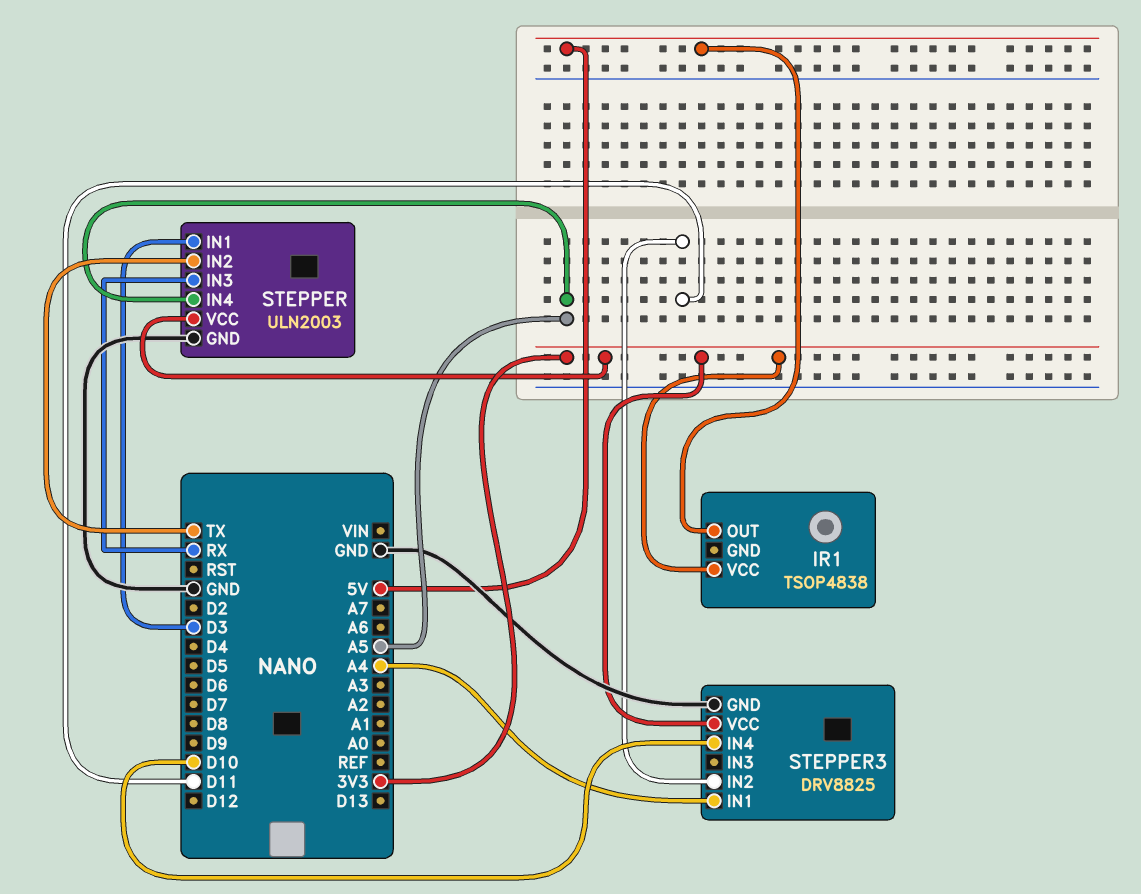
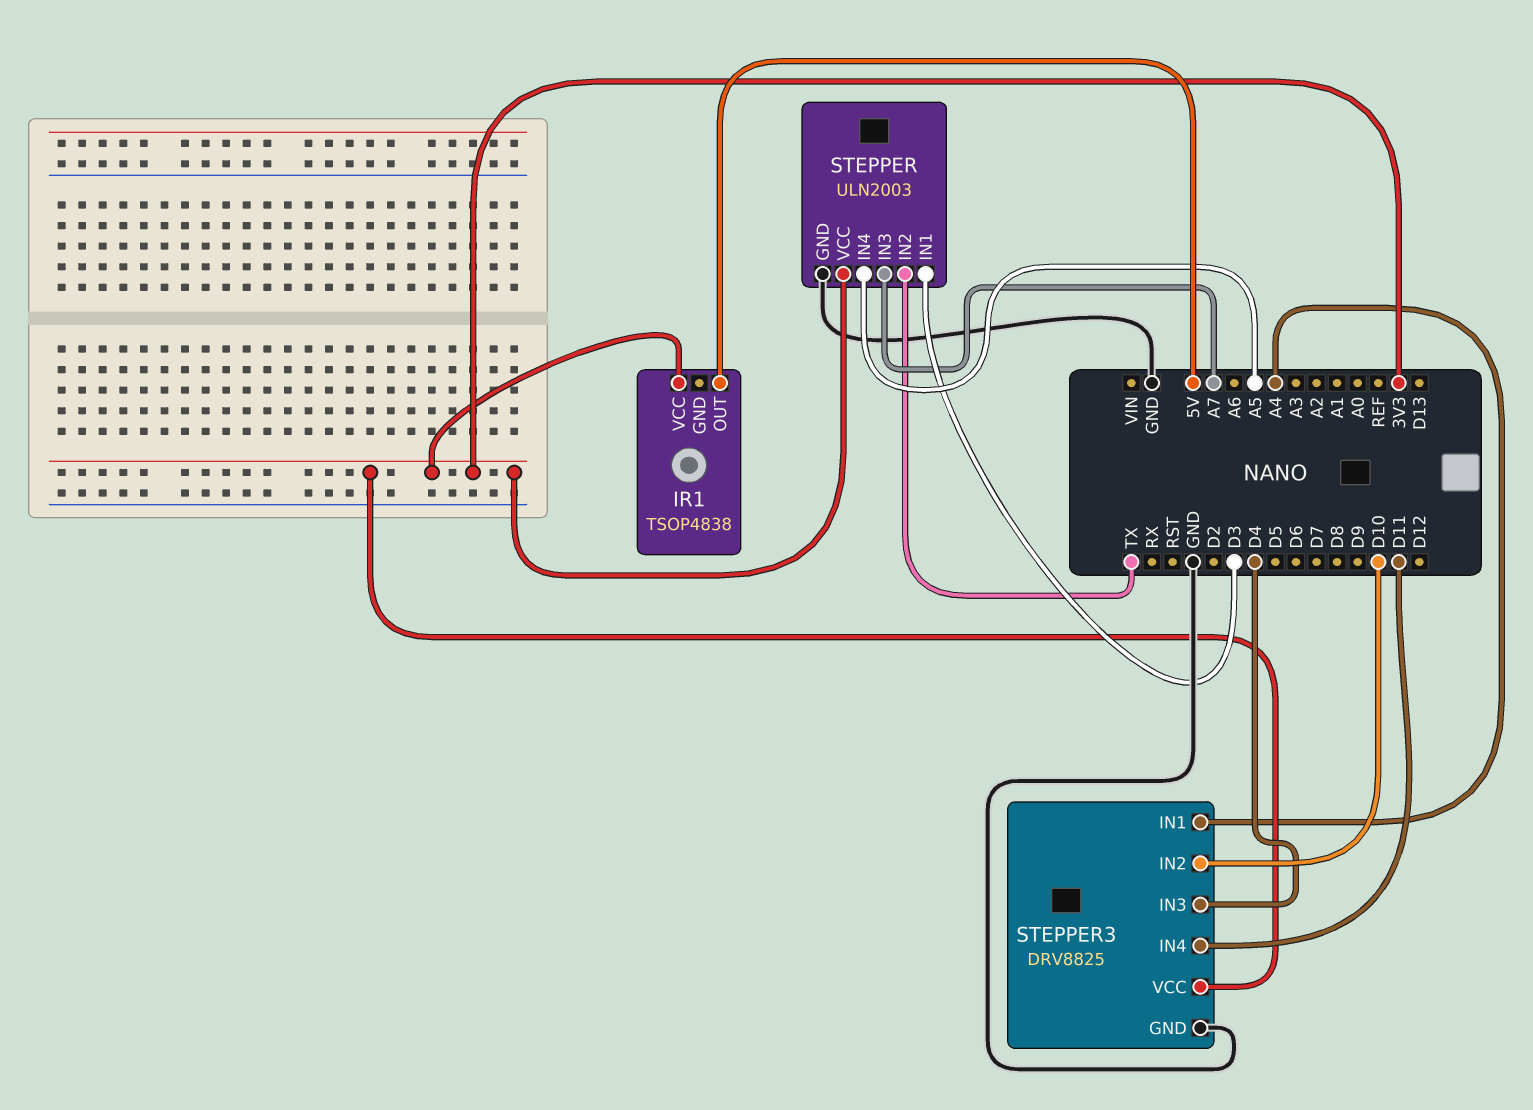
STEPPER pin IN3: RX -> A7
STEPPER3 pin IN2: D11 -> D10
STEPPER3 pin IN3: none -> D4
STEPPER3 pin IN4: D10 -> D11

